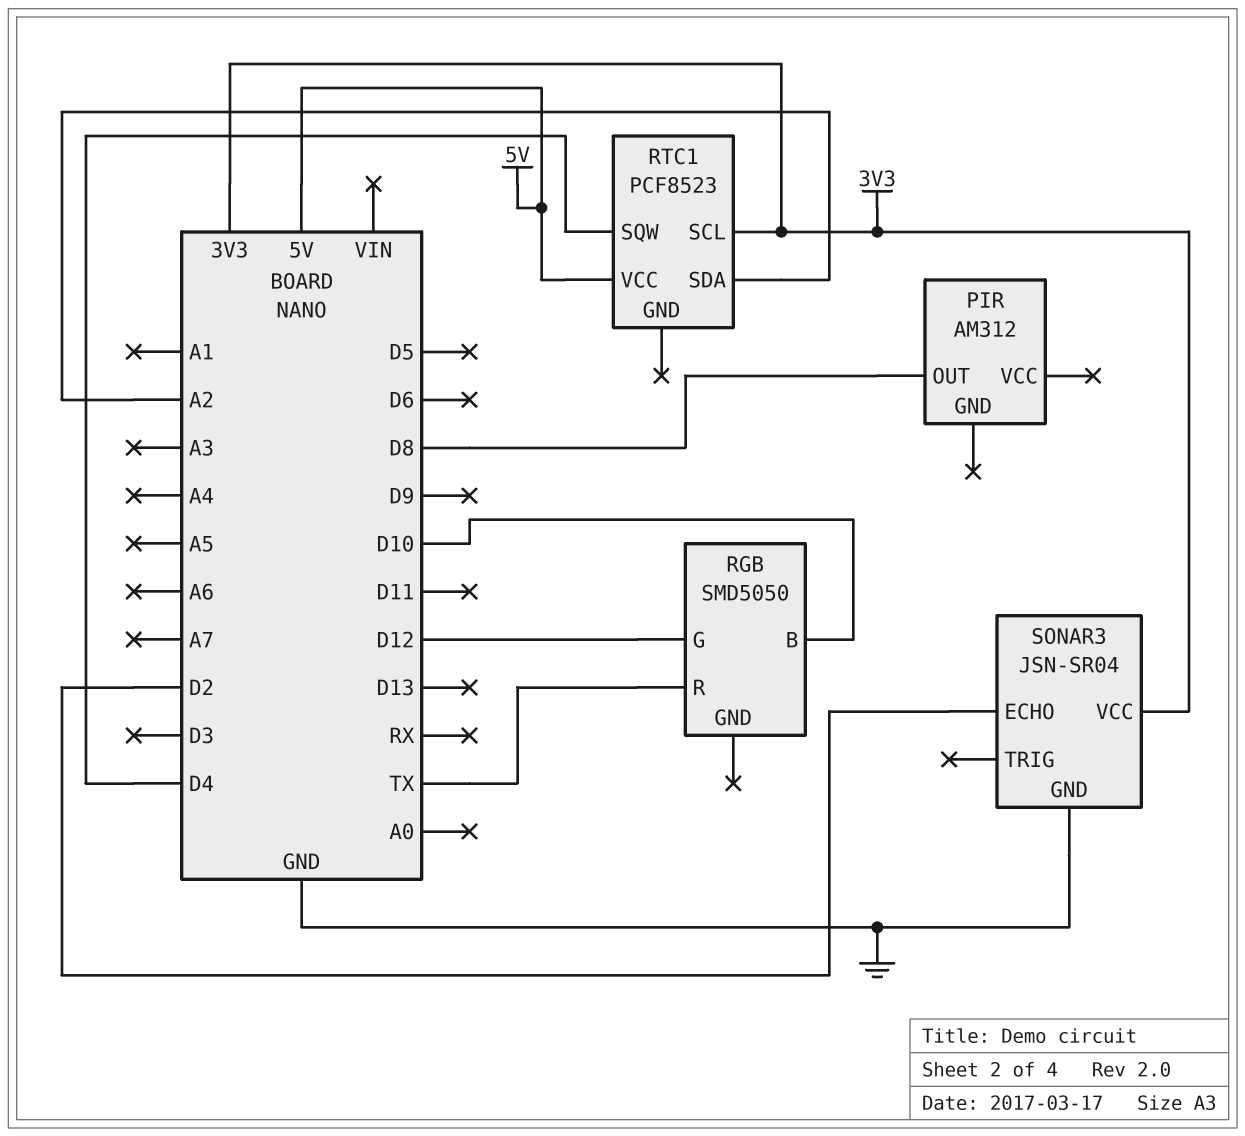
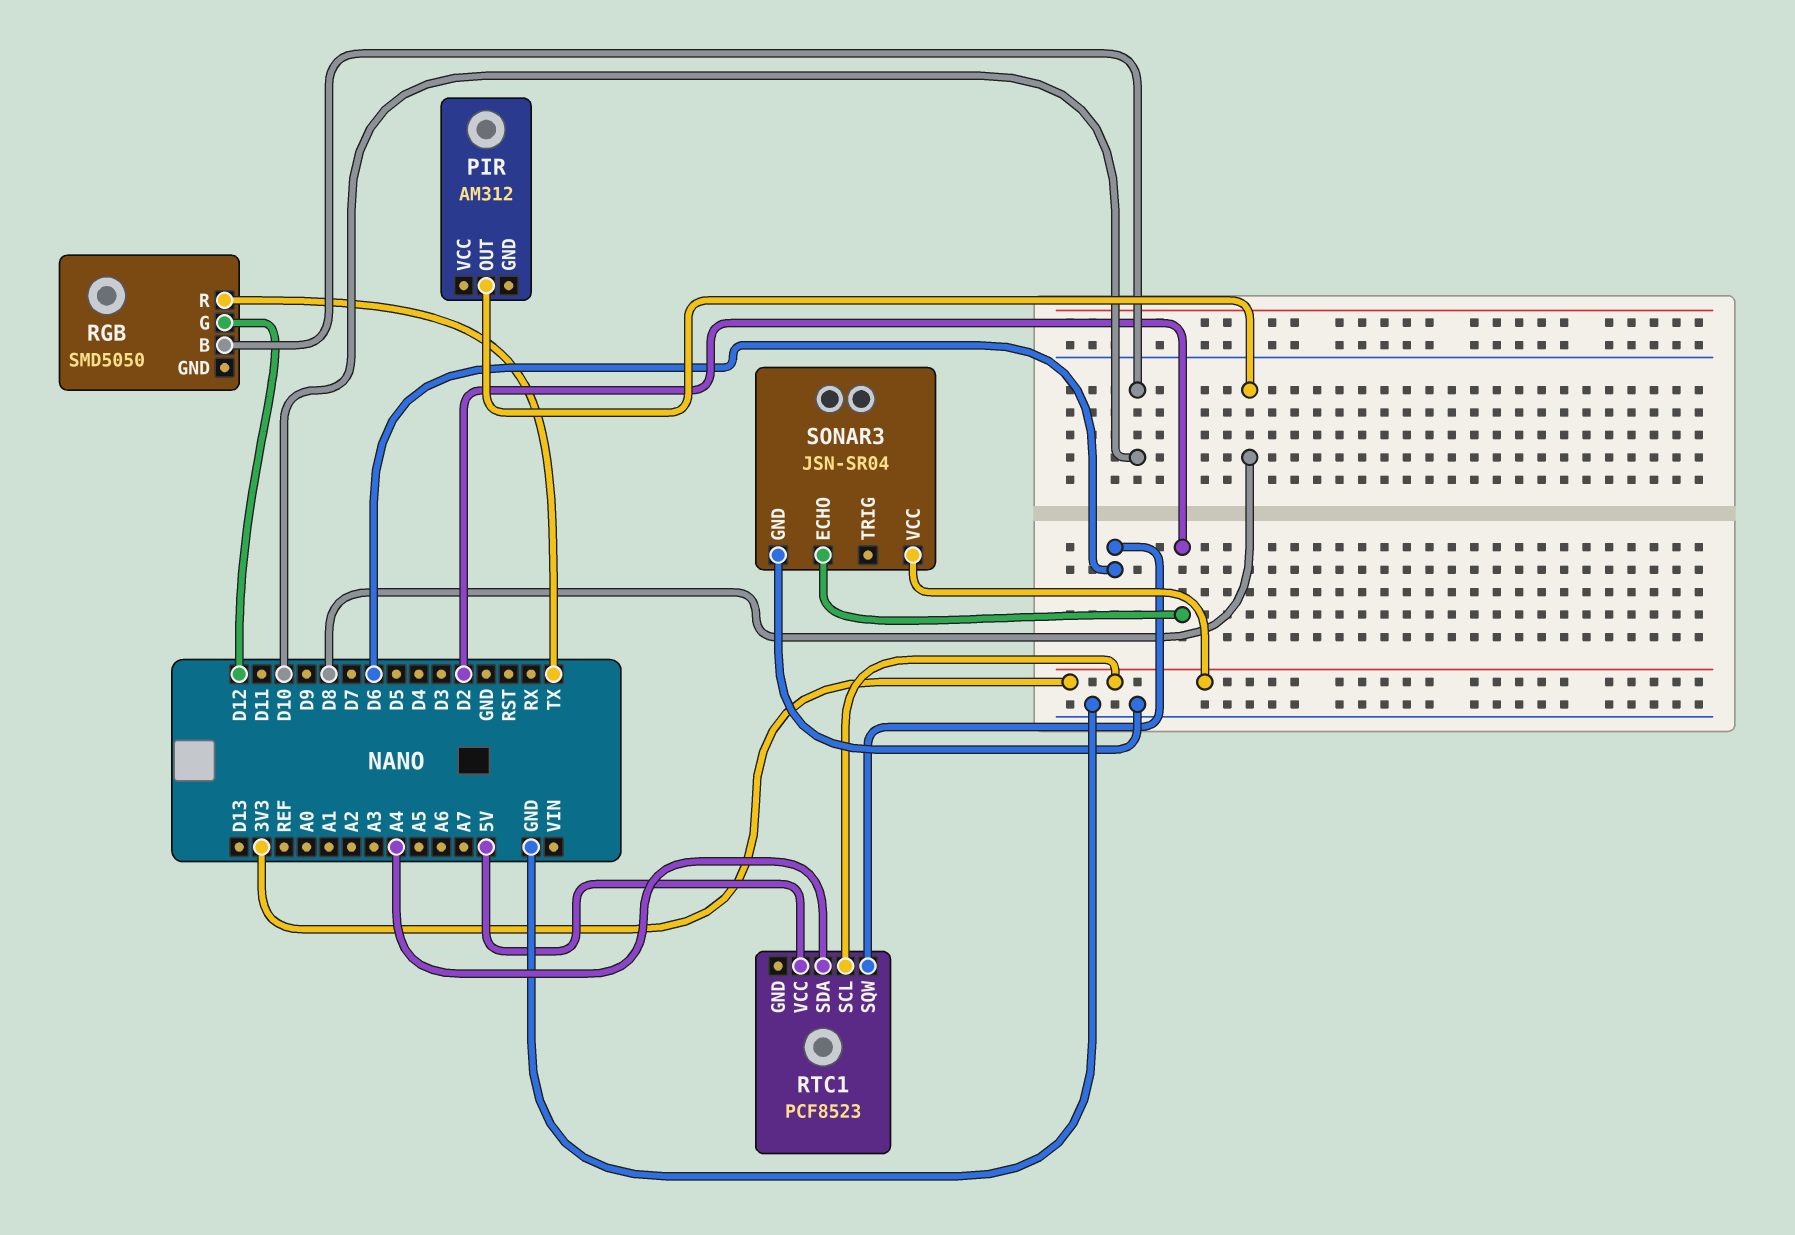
RTC1 pin SDA: A2 -> A4
RTC1 pin SQW: D4 -> D6

